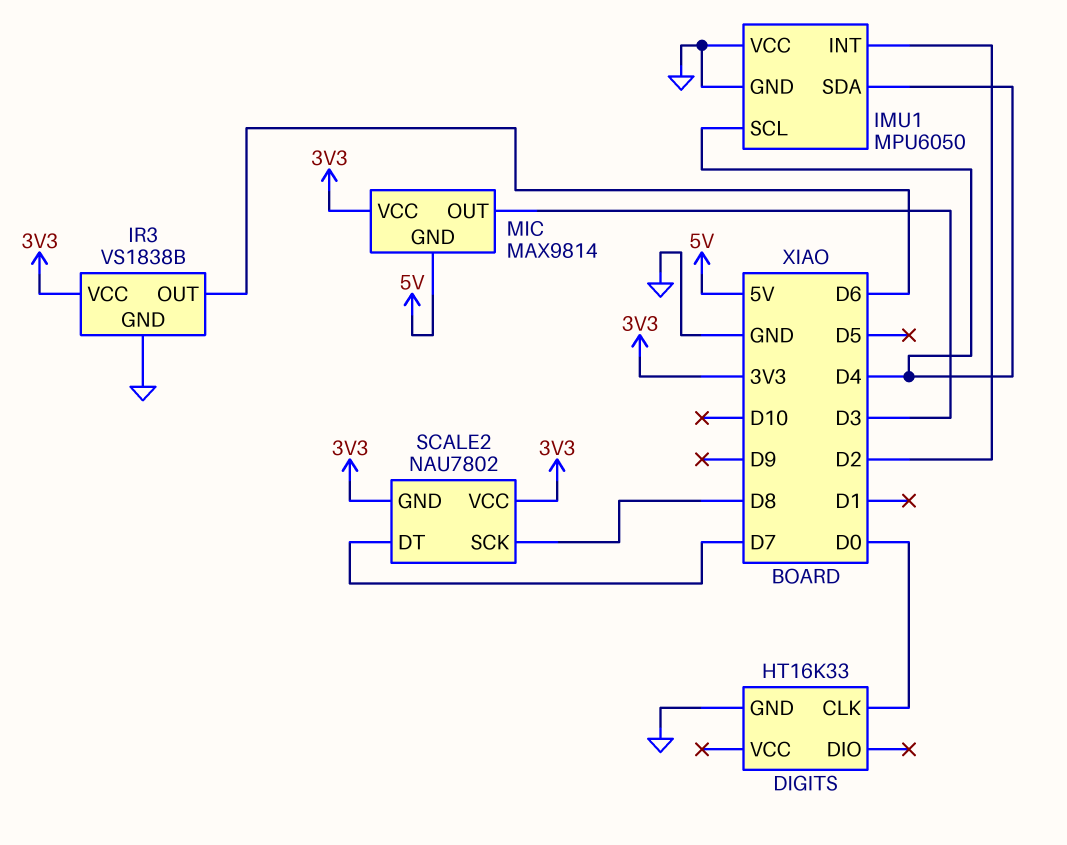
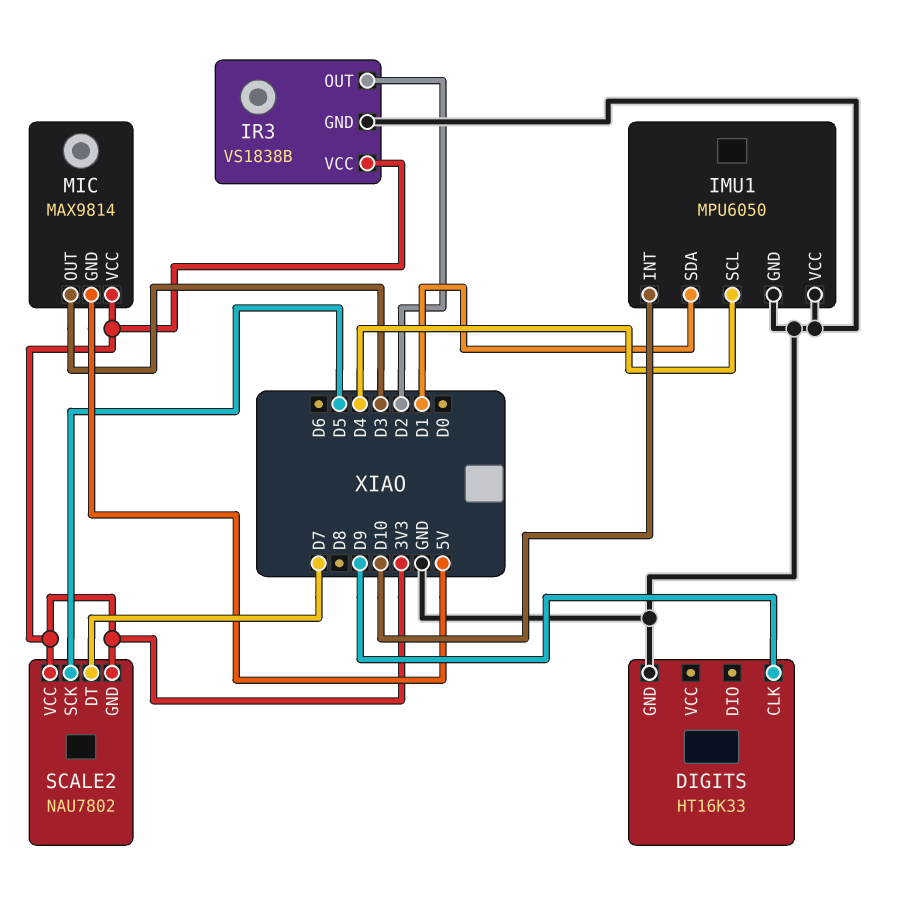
DIGITS pin CLK: D0 -> D9
IMU1 pin INT: D2 -> D10
IMU1 pin SDA: D4 -> D1
IR3 pin OUT: D6 -> D2
SCALE2 pin SCK: D8 -> D5

